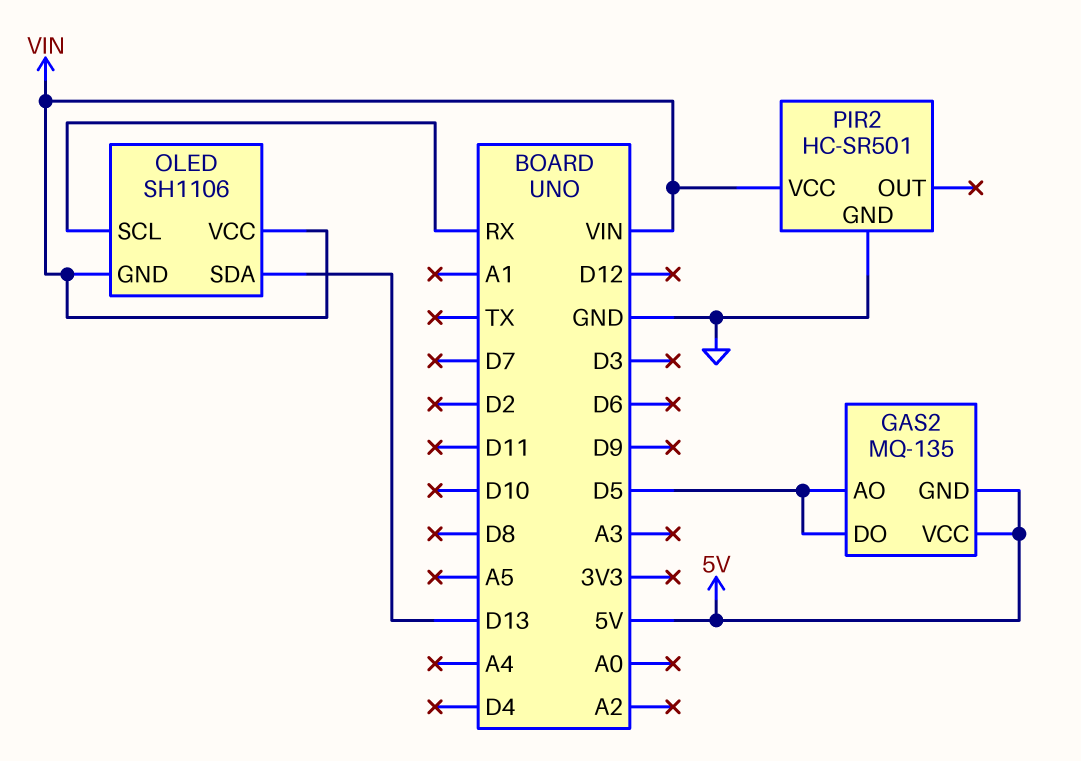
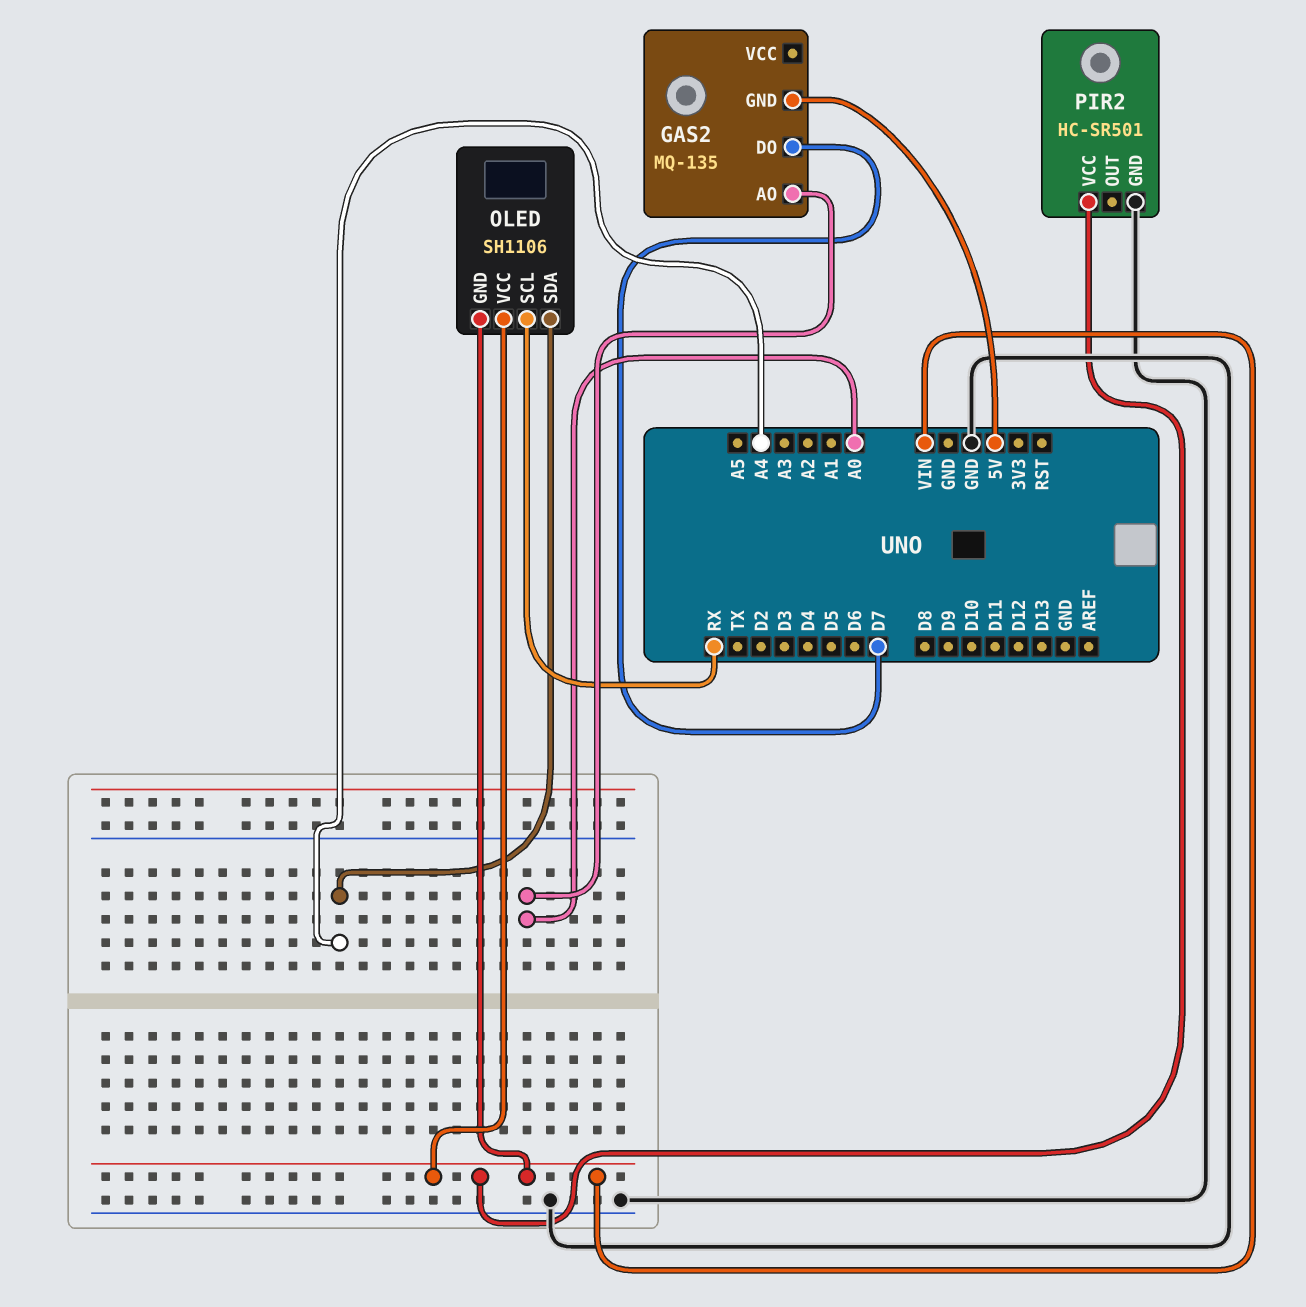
GAS2 pin AO: D5 -> A0
GAS2 pin DO: D5 -> D7
GAS2 pin VCC: 5V -> none
OLED pin SDA: D13 -> A4

